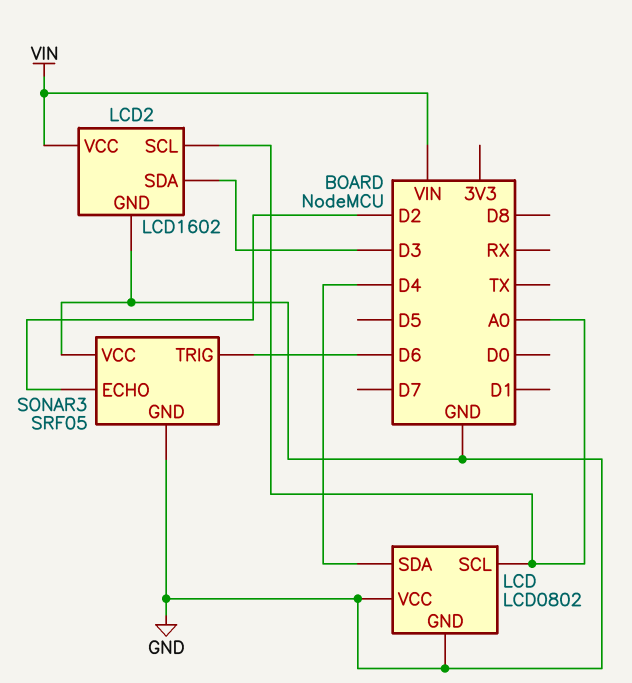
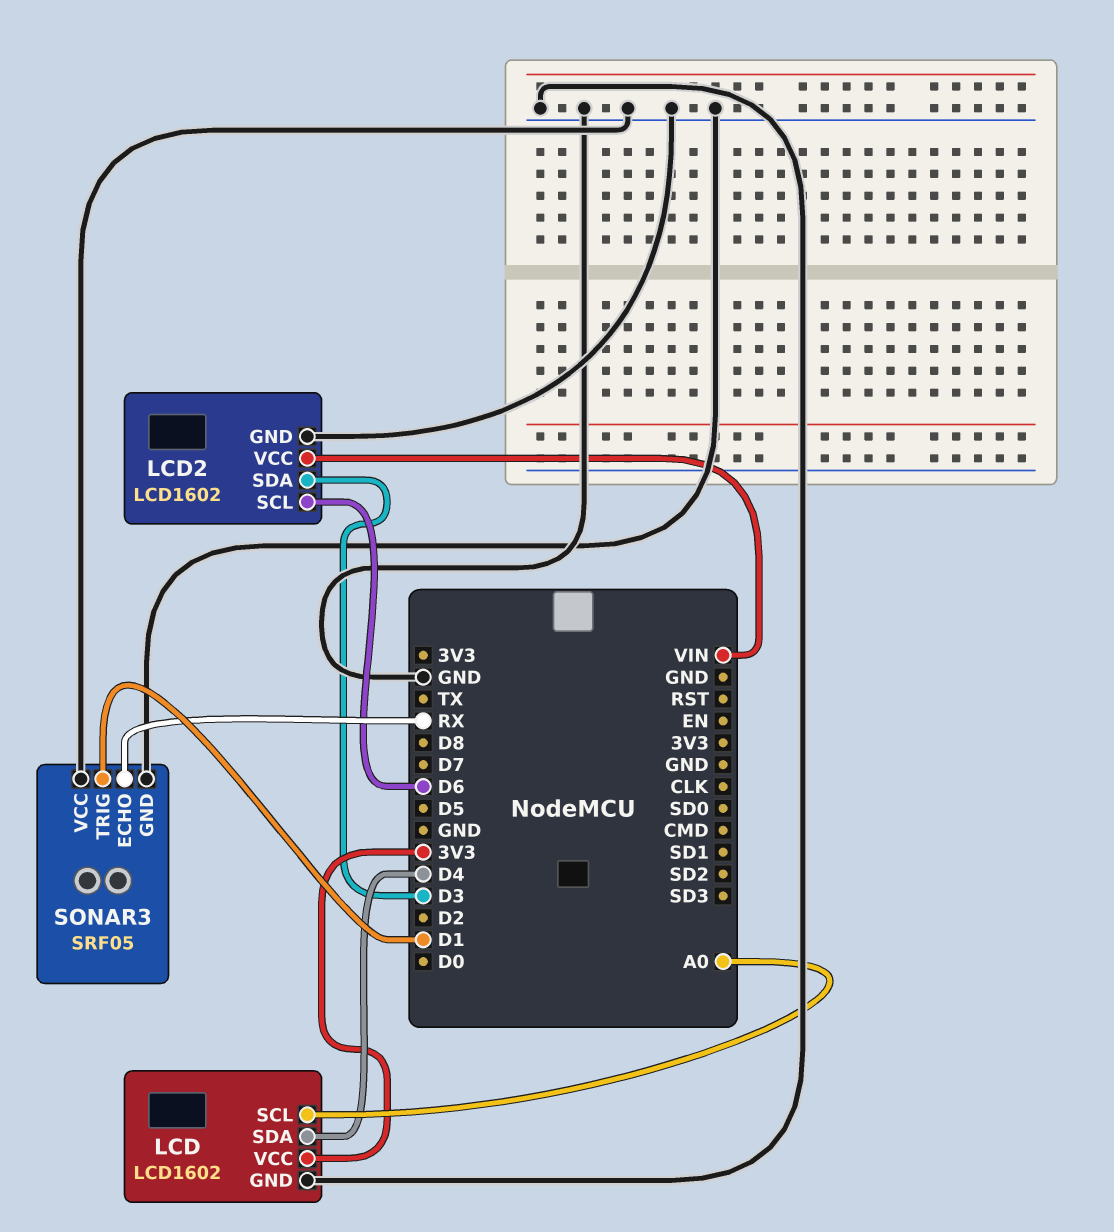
LCD: LCD0802 -> LCD1602
LCD pin VCC: GND -> 3V3
LCD2 pin SCL: A0 -> D6
SONAR3 pin ECHO: D2 -> RX
SONAR3 pin TRIG: D6 -> D1

